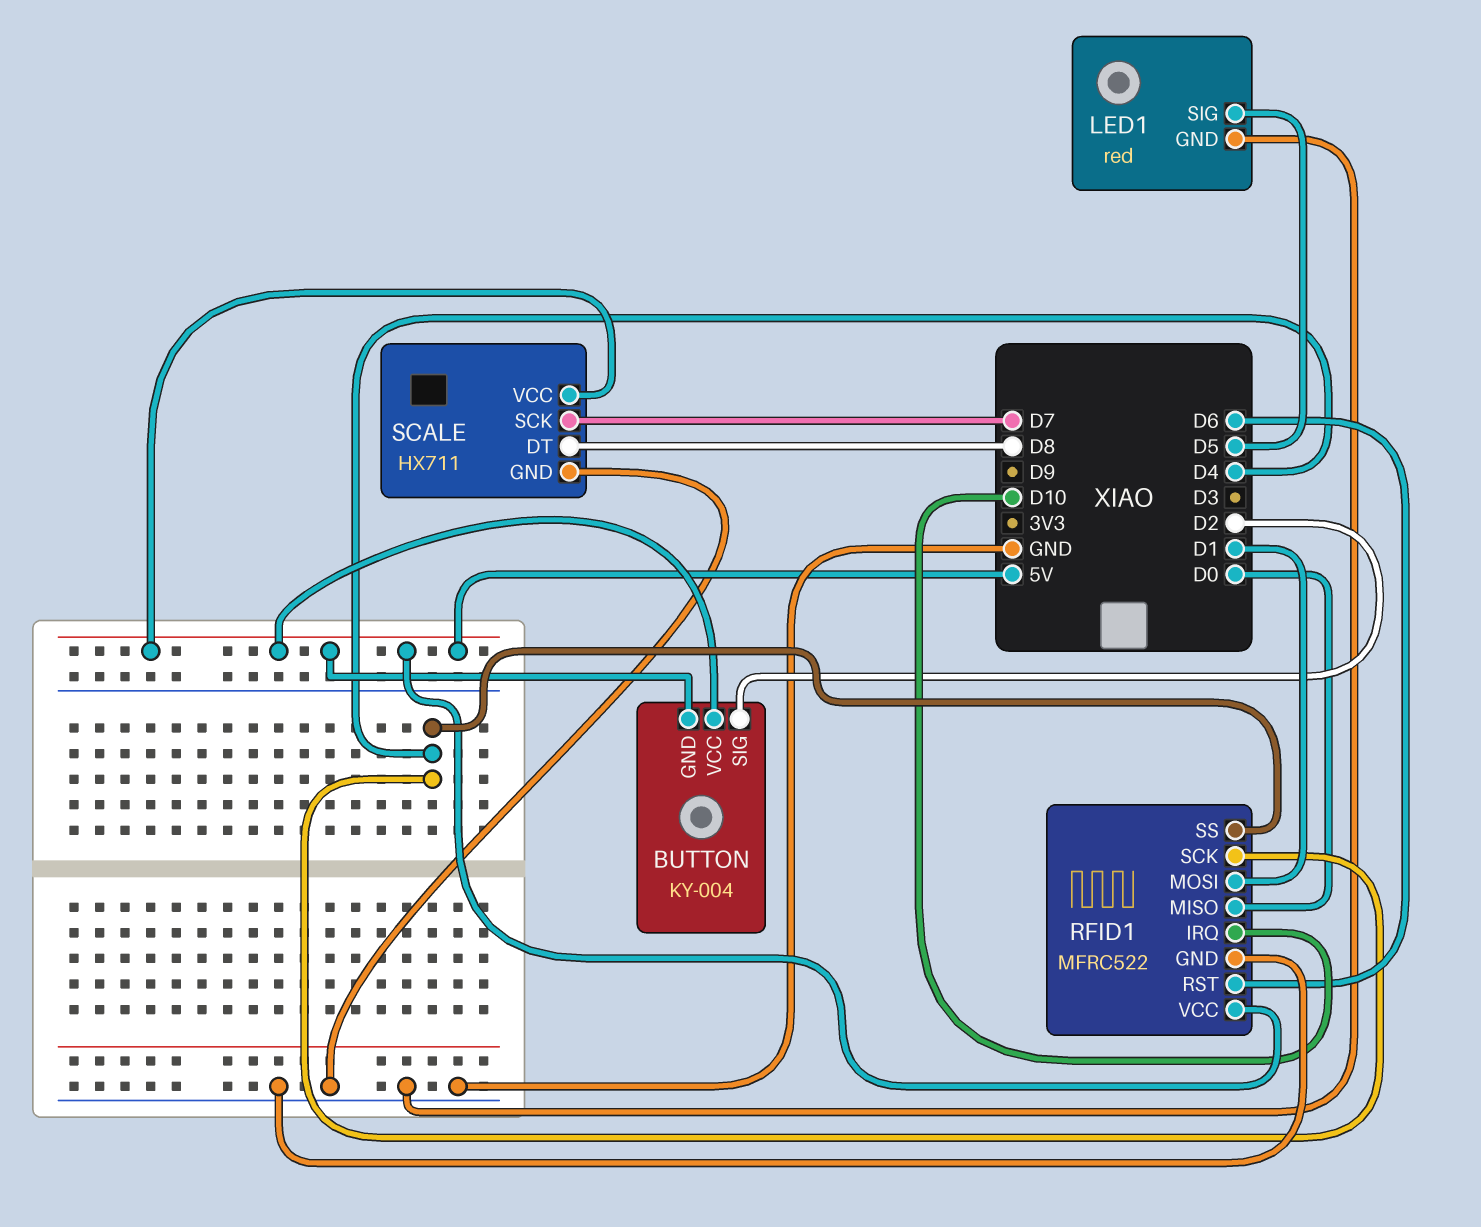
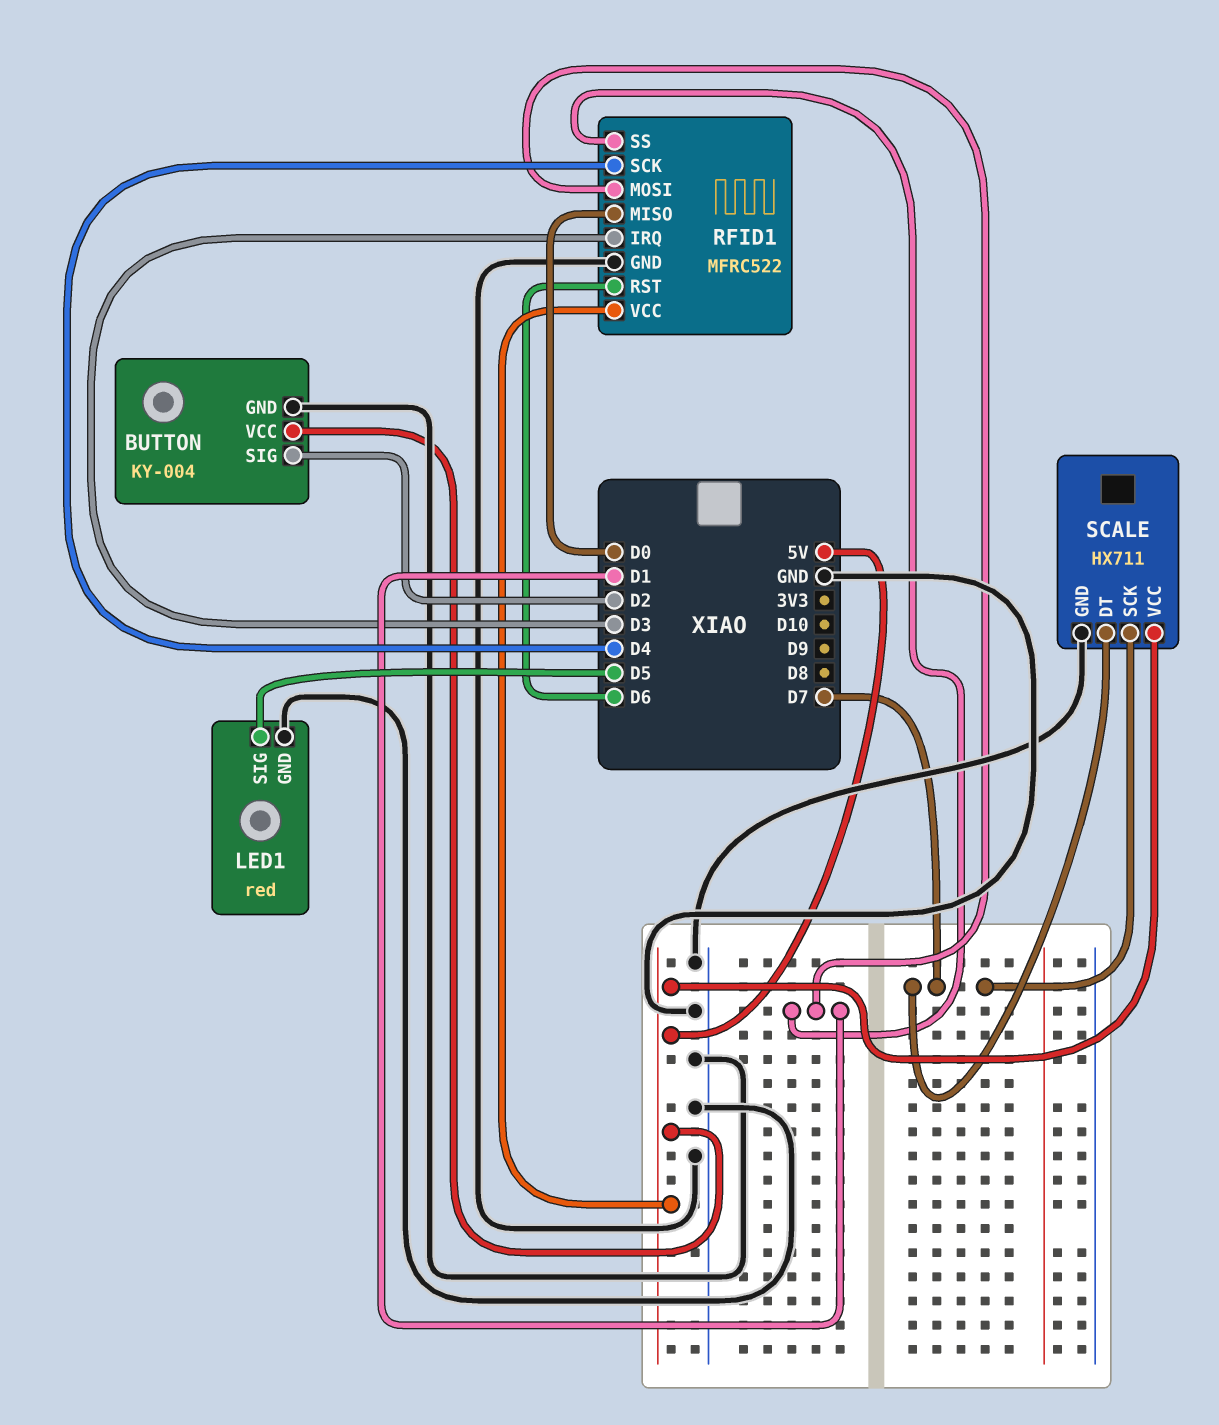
BUTTON pin GND: 5V -> GND
RFID1 pin IRQ: D10 -> D3
RFID1 pin SS: D4 -> D1
SCALE pin DT: D8 -> D7

